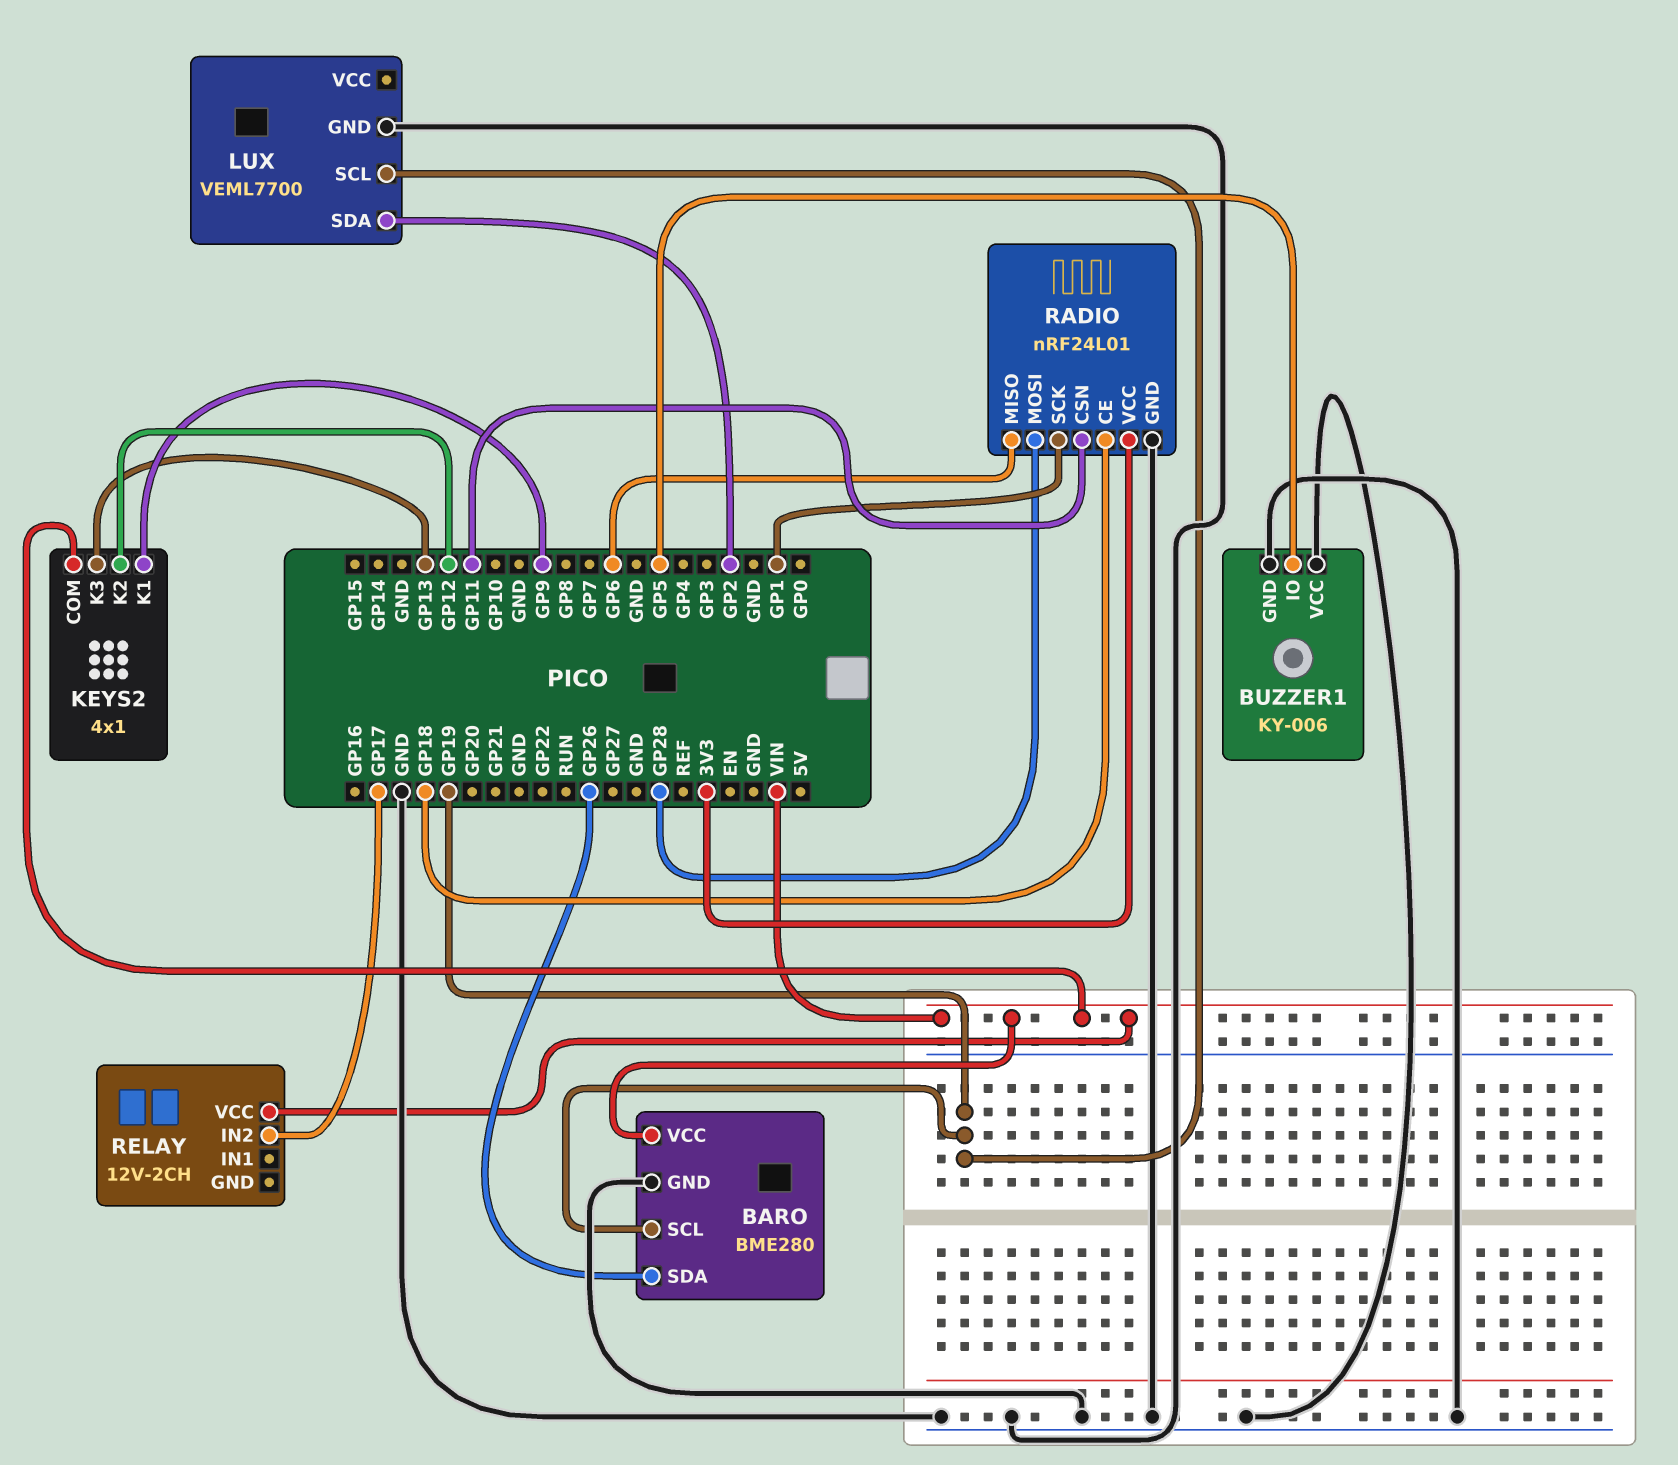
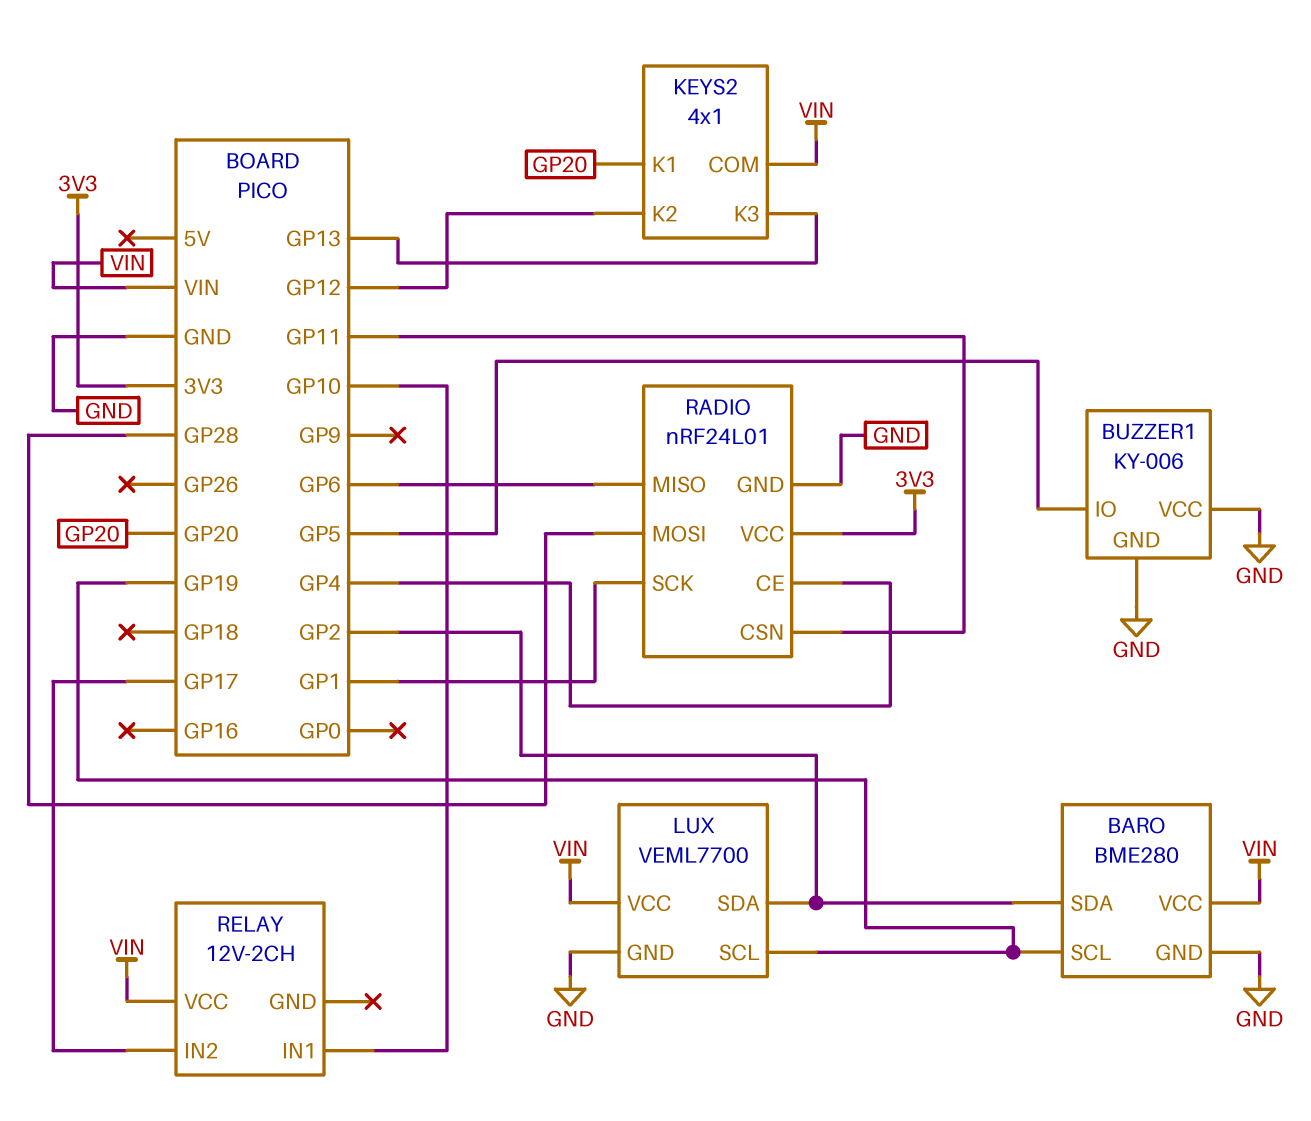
BARO pin SDA: GP26 -> GP2
KEYS2 pin K1: GP9 -> GP20
LUX pin VCC: none -> VIN
RADIO pin CE: GP18 -> GP4
RELAY pin IN1: none -> GP10

